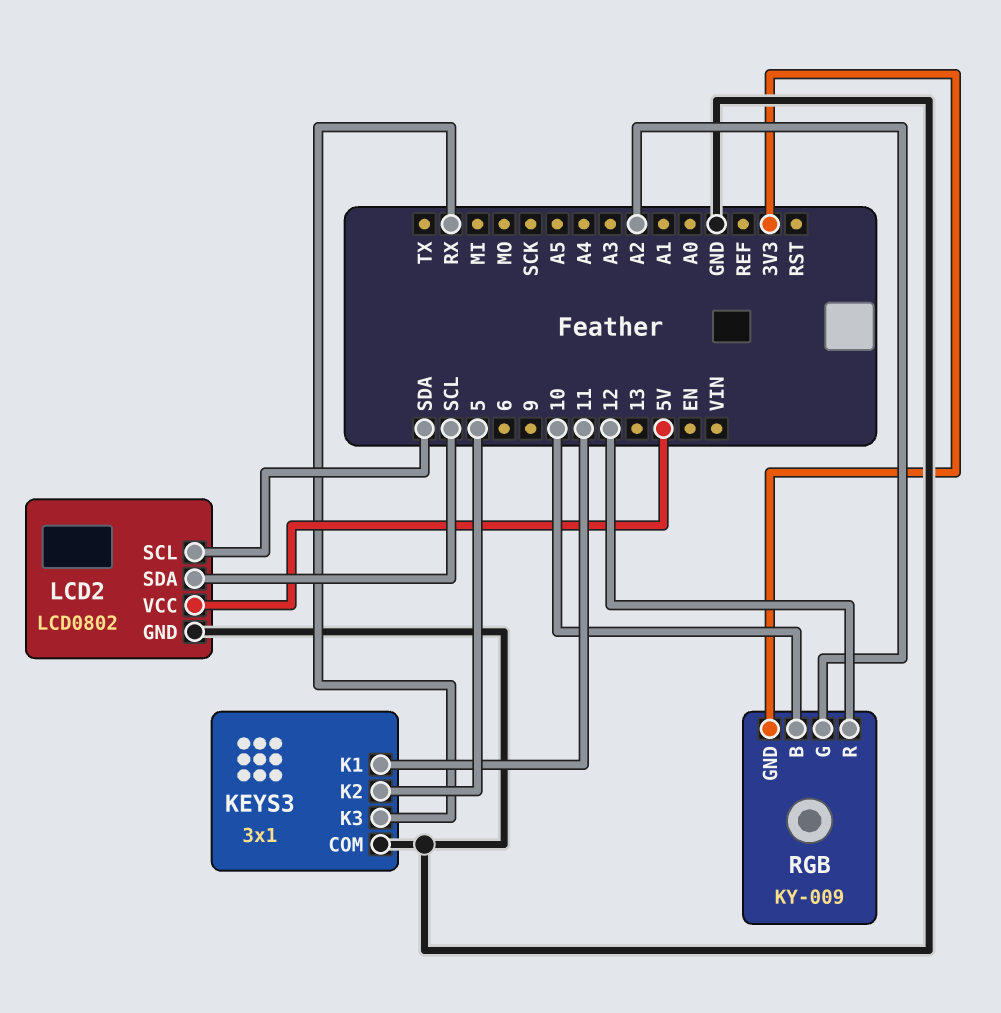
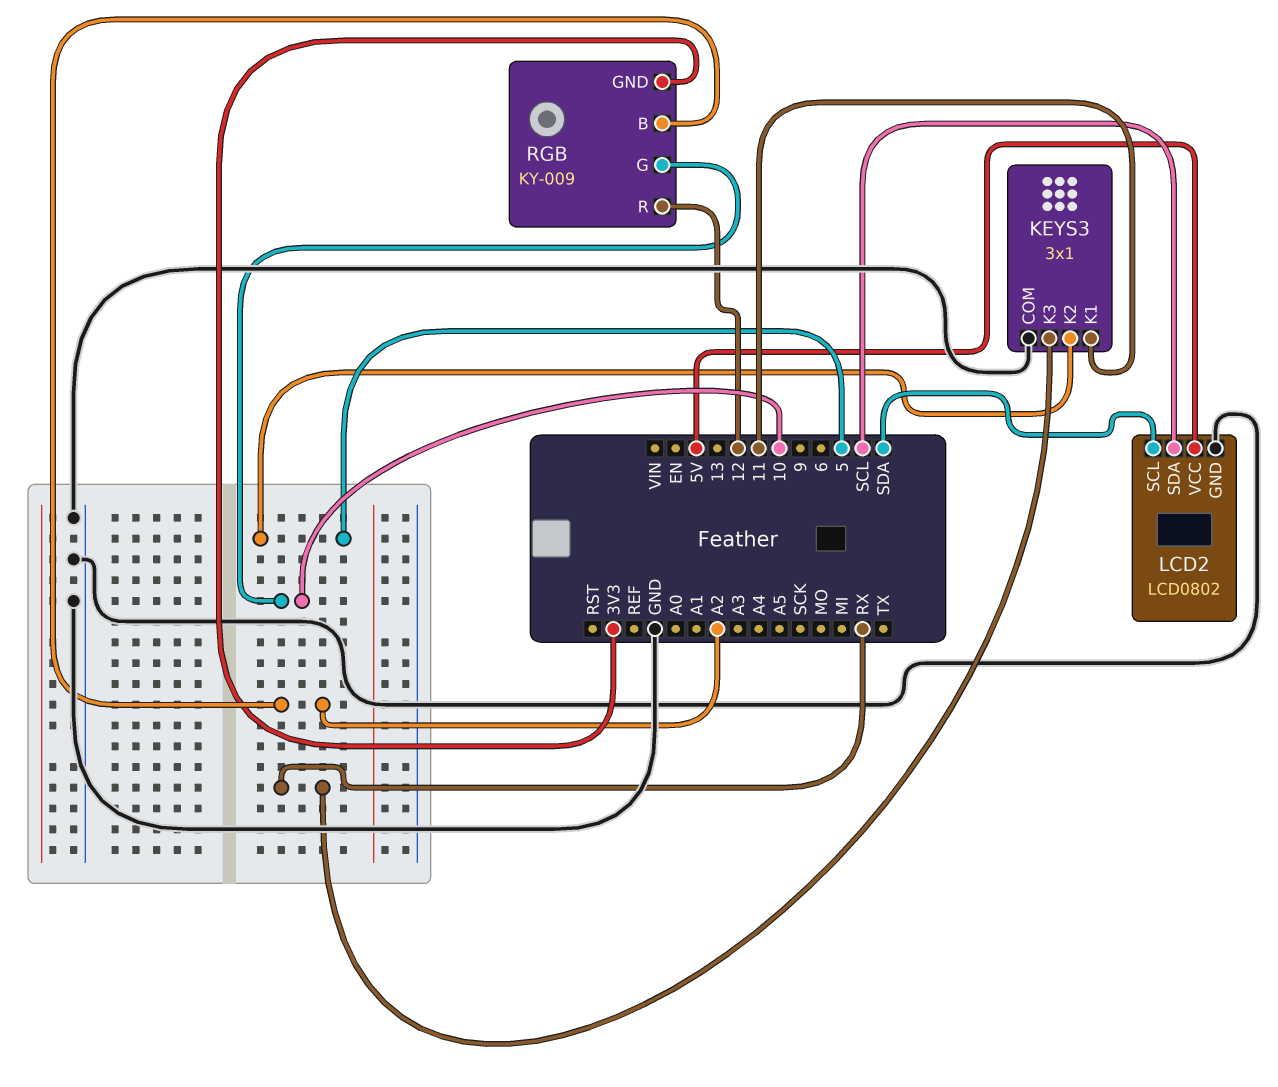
RGB pin B: 10 -> A2
RGB pin G: A2 -> 10

